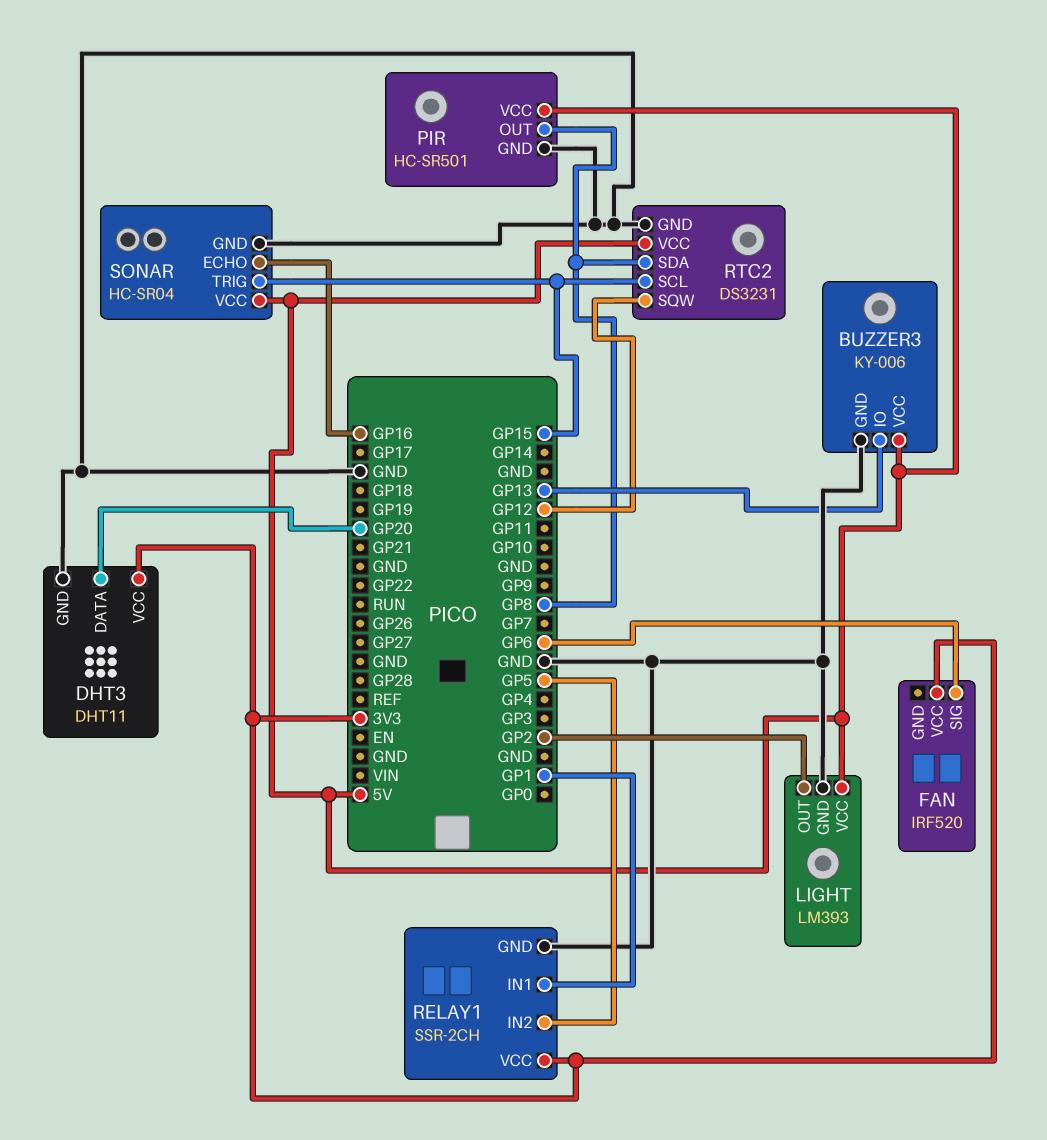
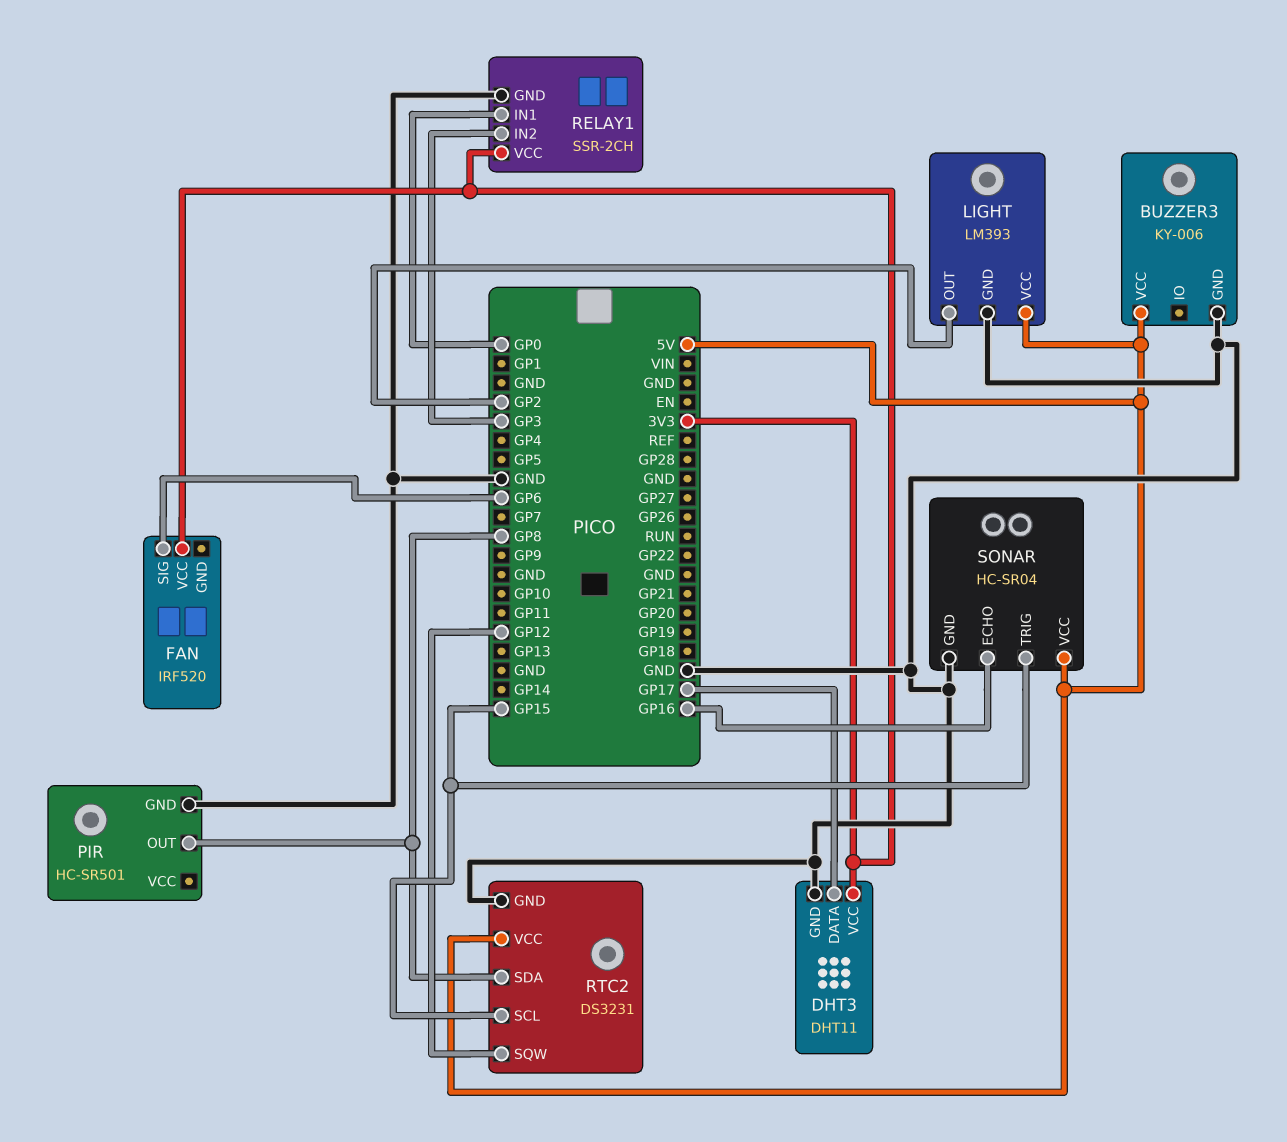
BUZZER3 pin IO: GP13 -> none
DHT3 pin DATA: GP20 -> GP17
PIR pin VCC: 5V -> none
RELAY1 pin IN1: GP1 -> GP0
RELAY1 pin IN2: GP5 -> GP3

